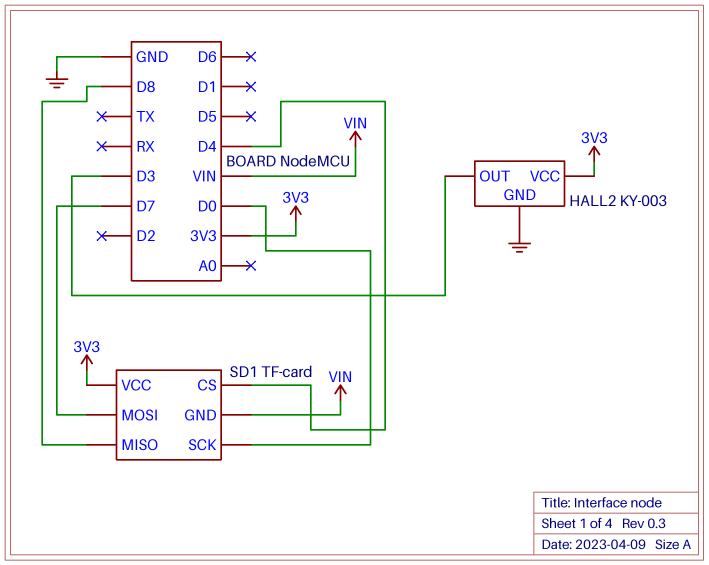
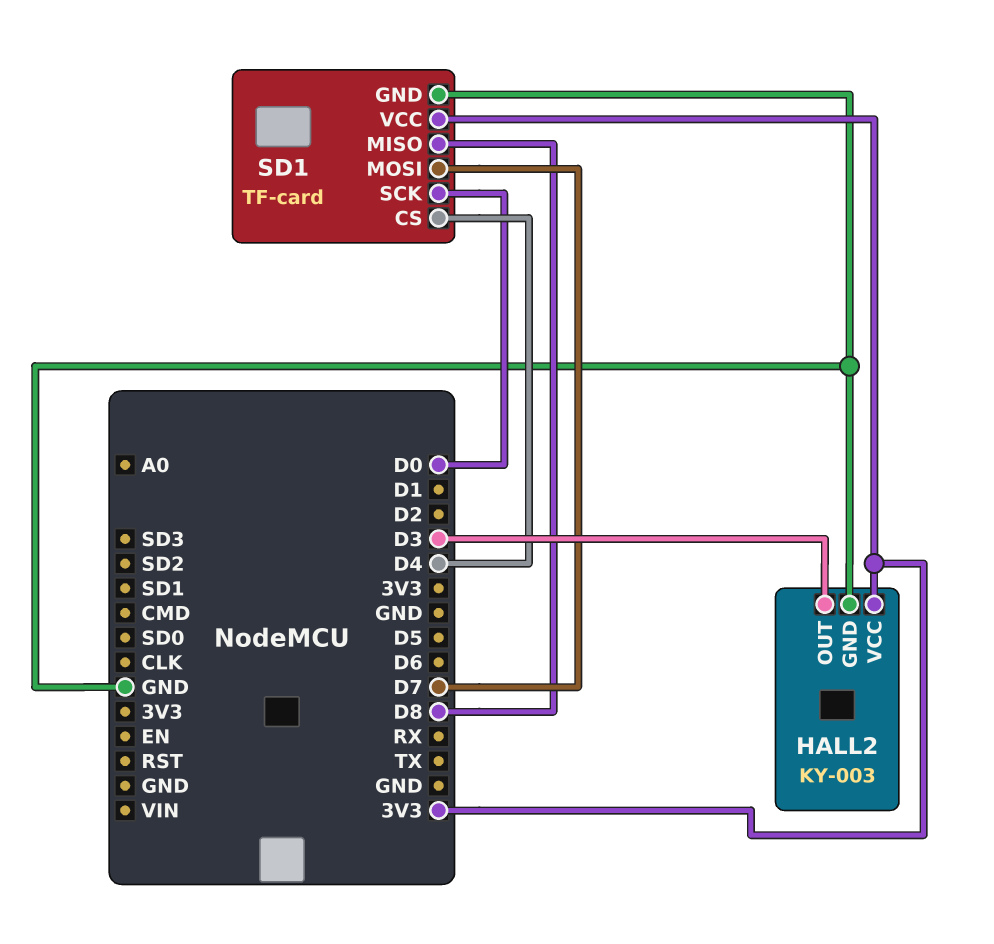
SD1 pin GND: VIN -> GND

